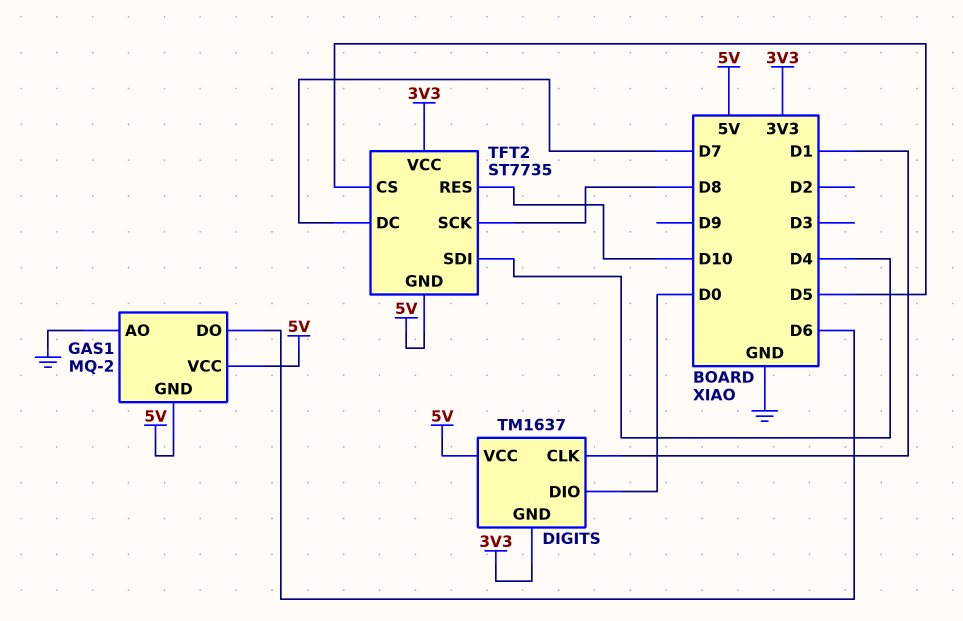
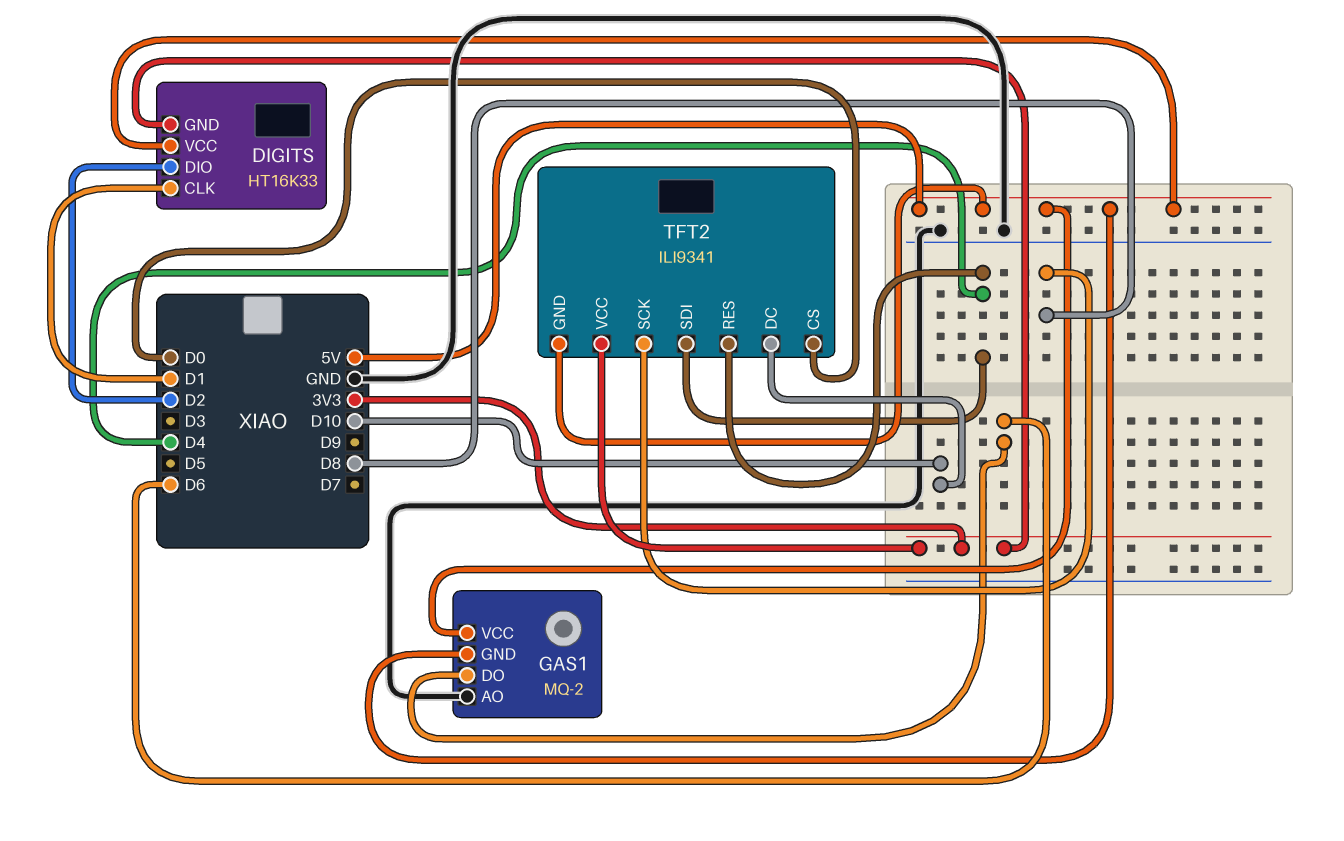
DIGITS: TM1637 -> HT16K33
DIGITS pin DIO: D0 -> D2
TFT2: ST7735 -> ILI9341
TFT2 pin CS: D5 -> D0
TFT2 pin DC: D7 -> D10
TFT2 pin RES: D10 -> D4

